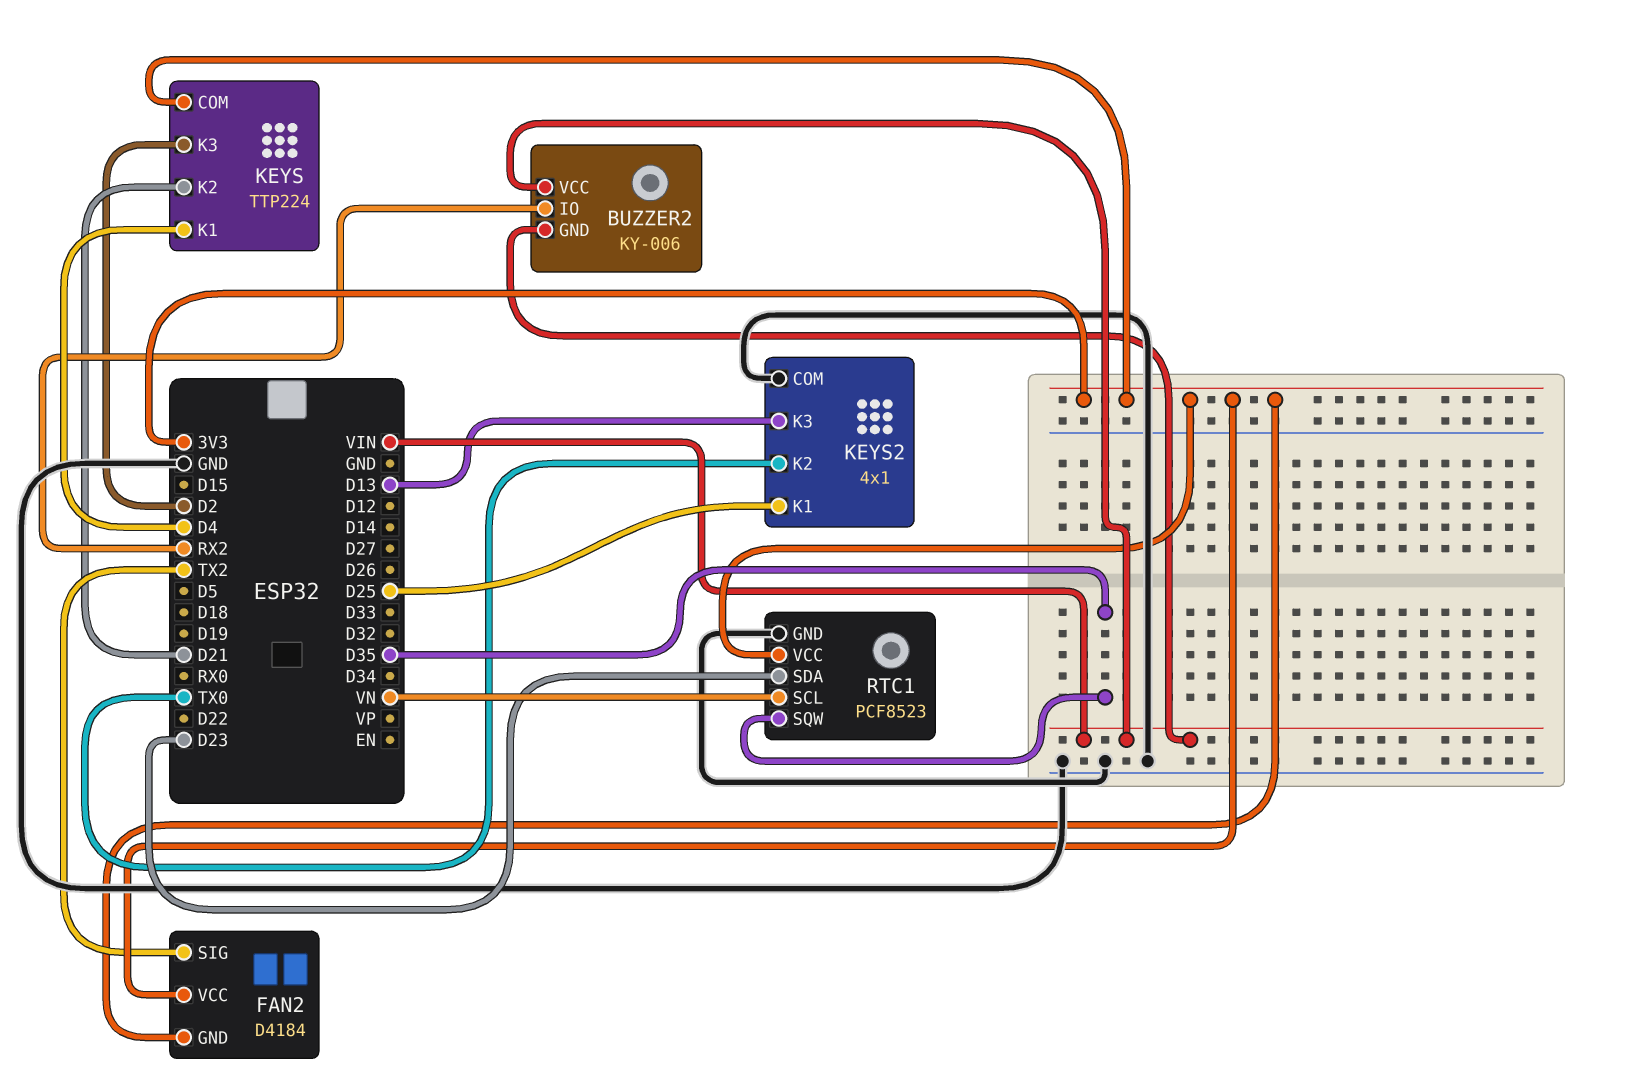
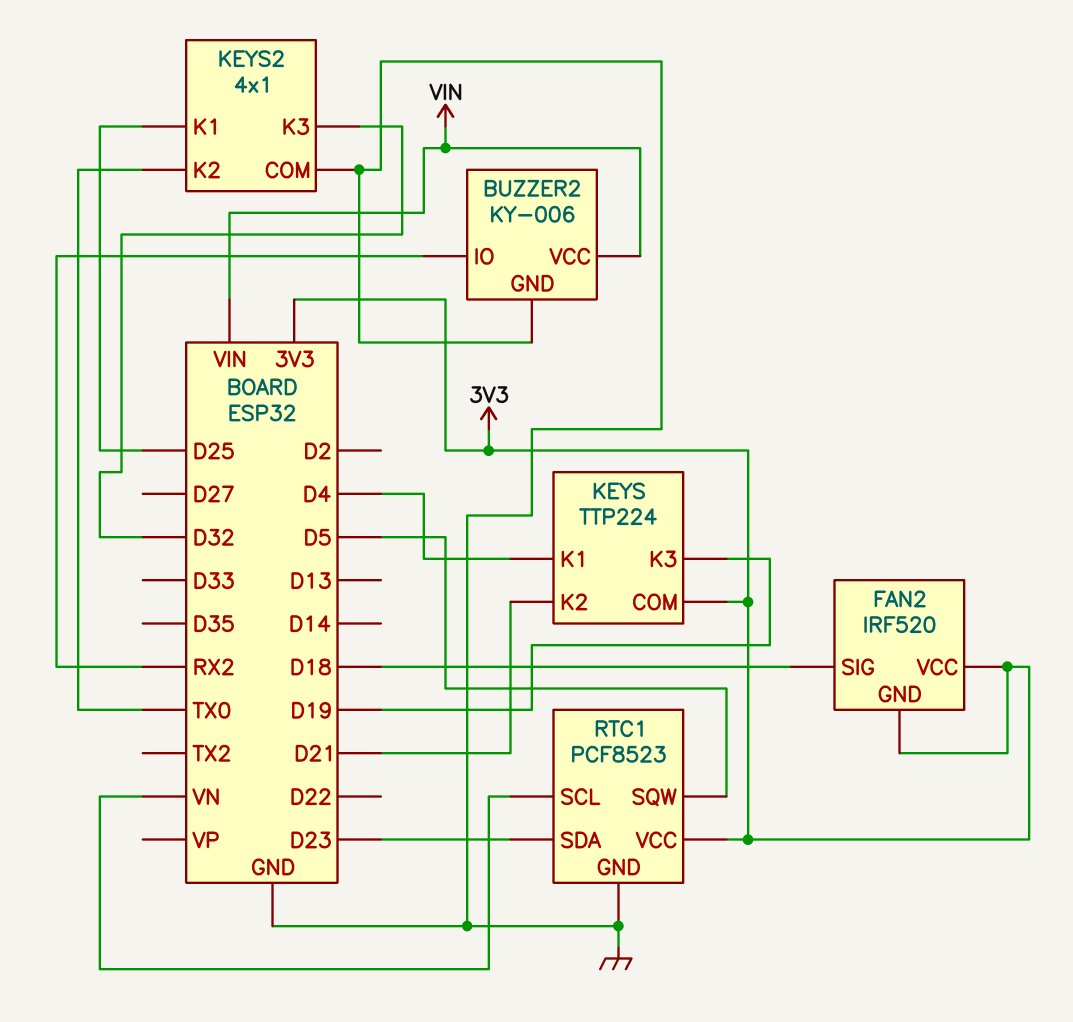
BUZZER2 pin GND: VIN -> GND
FAN2: D4184 -> IRF520
FAN2 pin SIG: TX2 -> D18
KEYS pin K3: D2 -> D19
KEYS2 pin K3: D13 -> D32
RTC1 pin SQW: D35 -> D5

